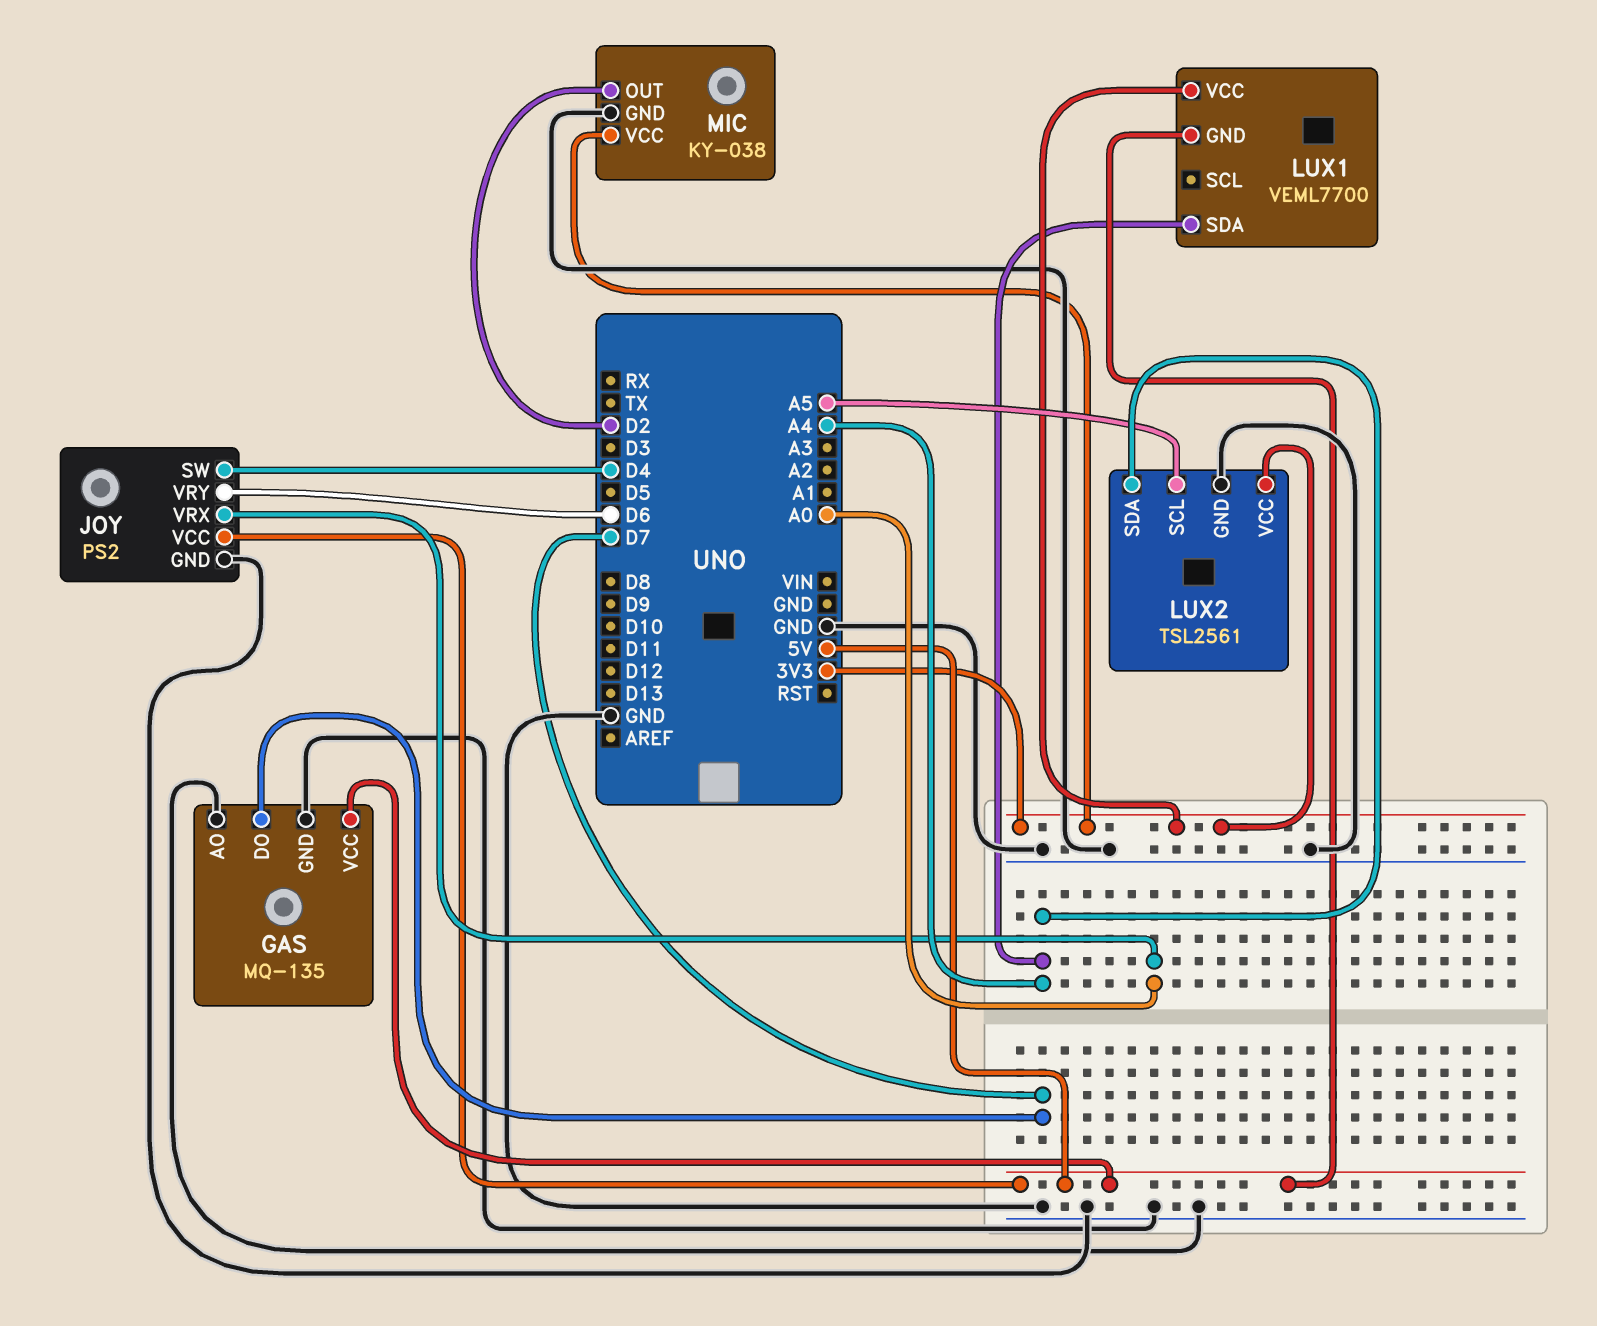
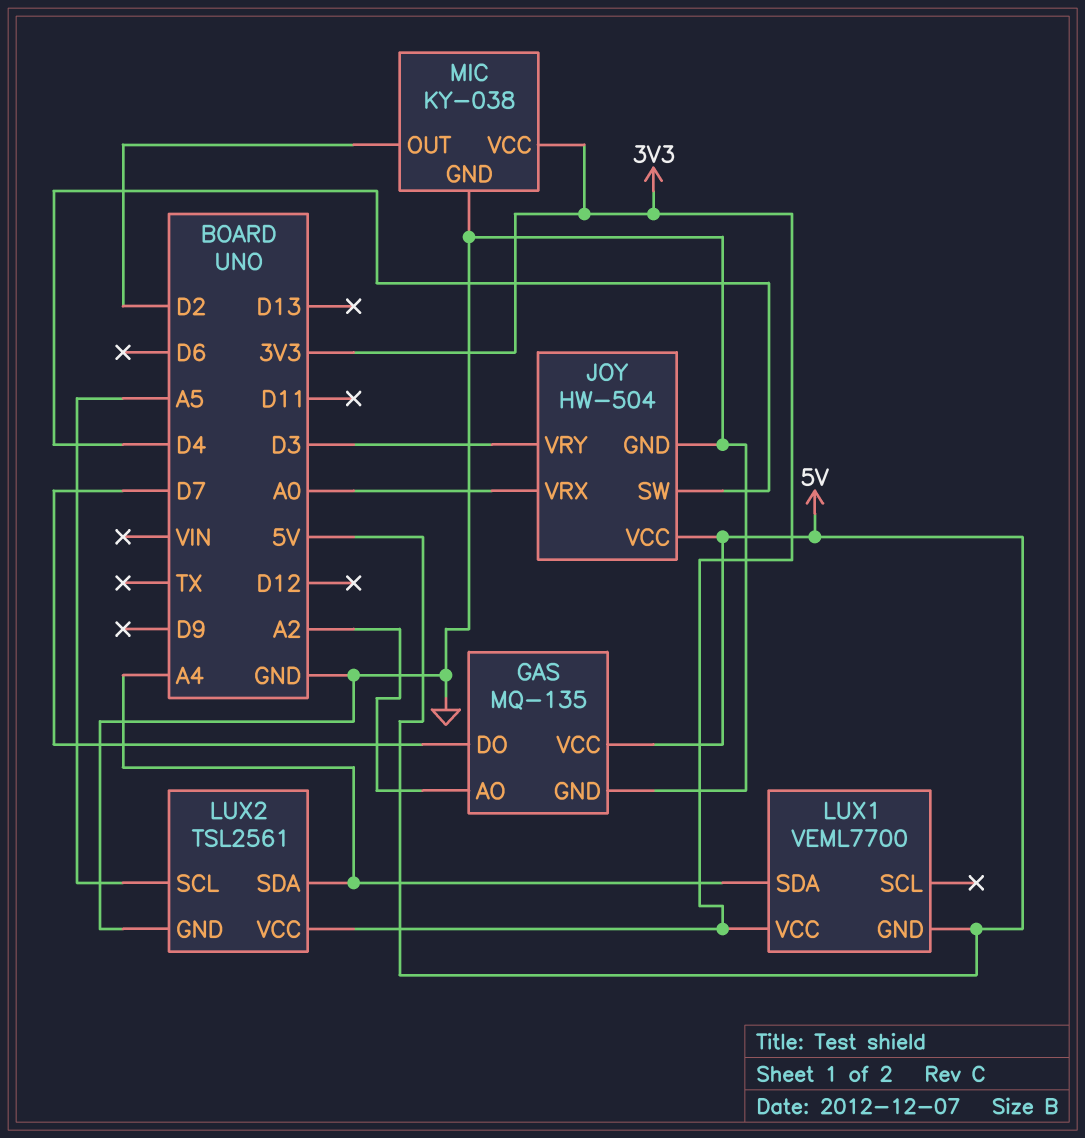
GAS pin AO: GND -> A2
JOY: PS2 -> HW-504
JOY pin VRY: D6 -> D3

